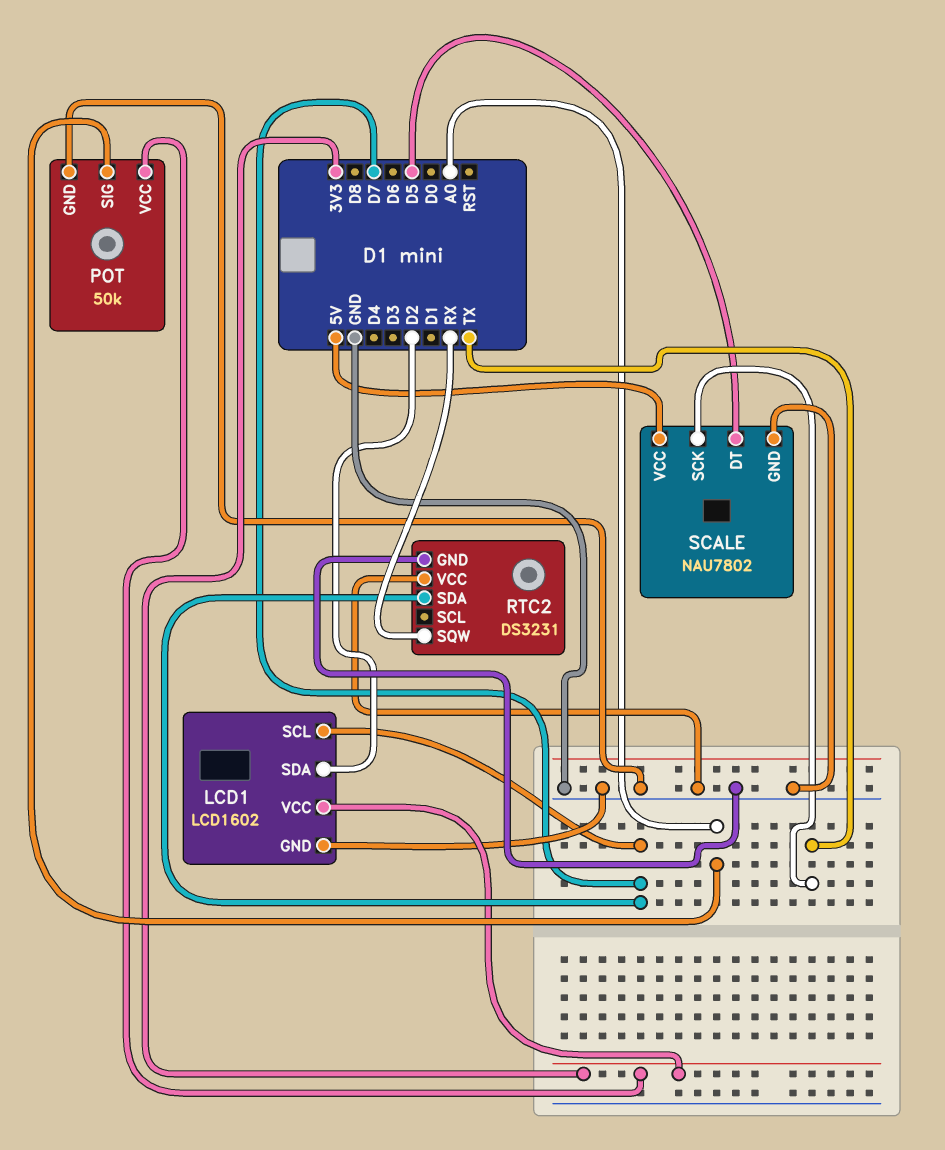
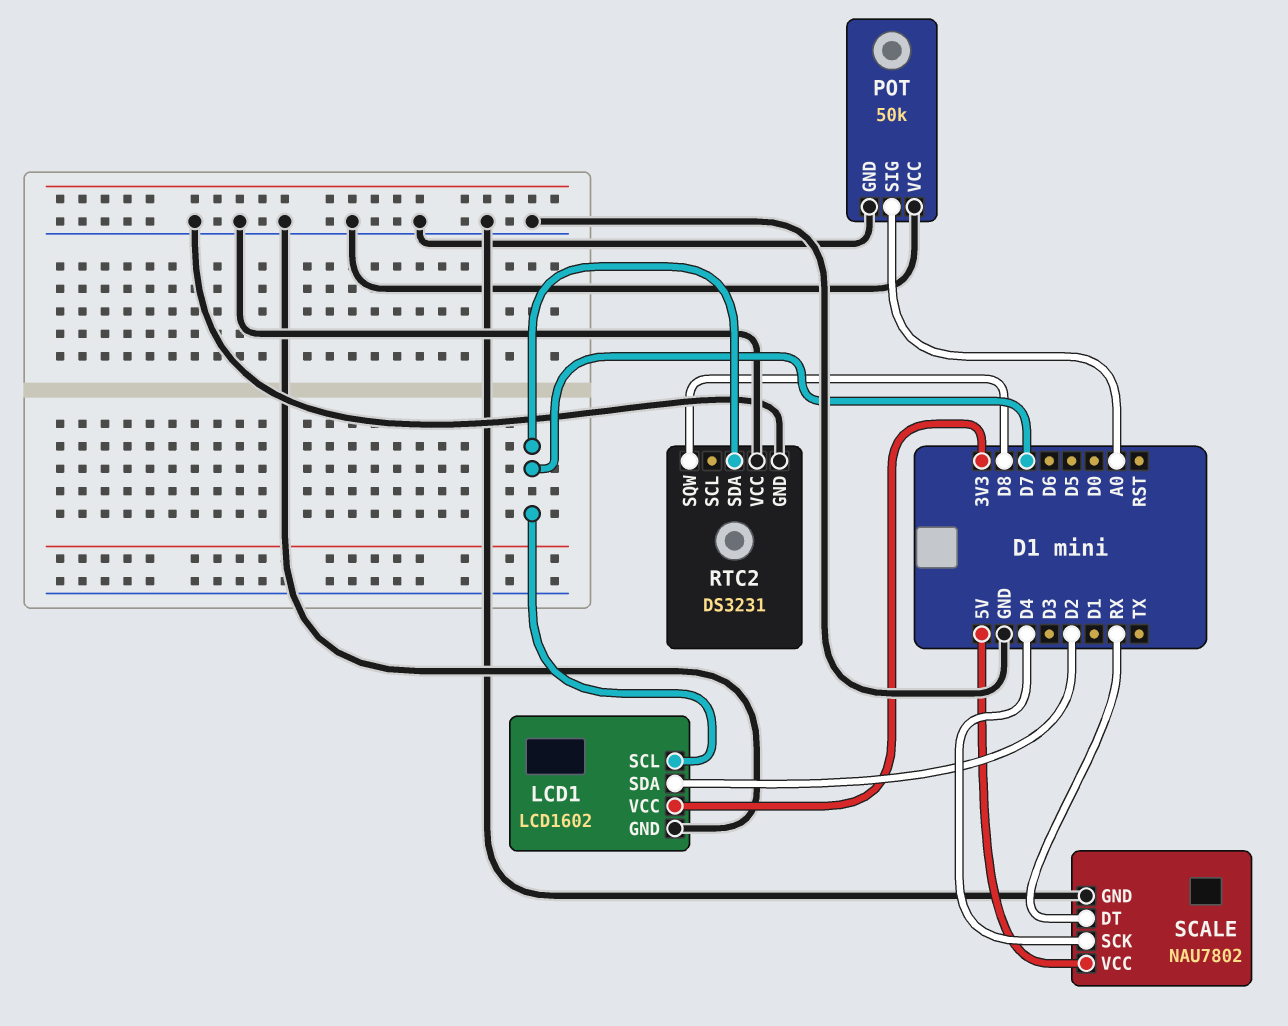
POT pin VCC: 3V3 -> GND
RTC2 pin SQW: RX -> D8
SCALE pin DT: D5 -> RX
SCALE pin SCK: TX -> D4

